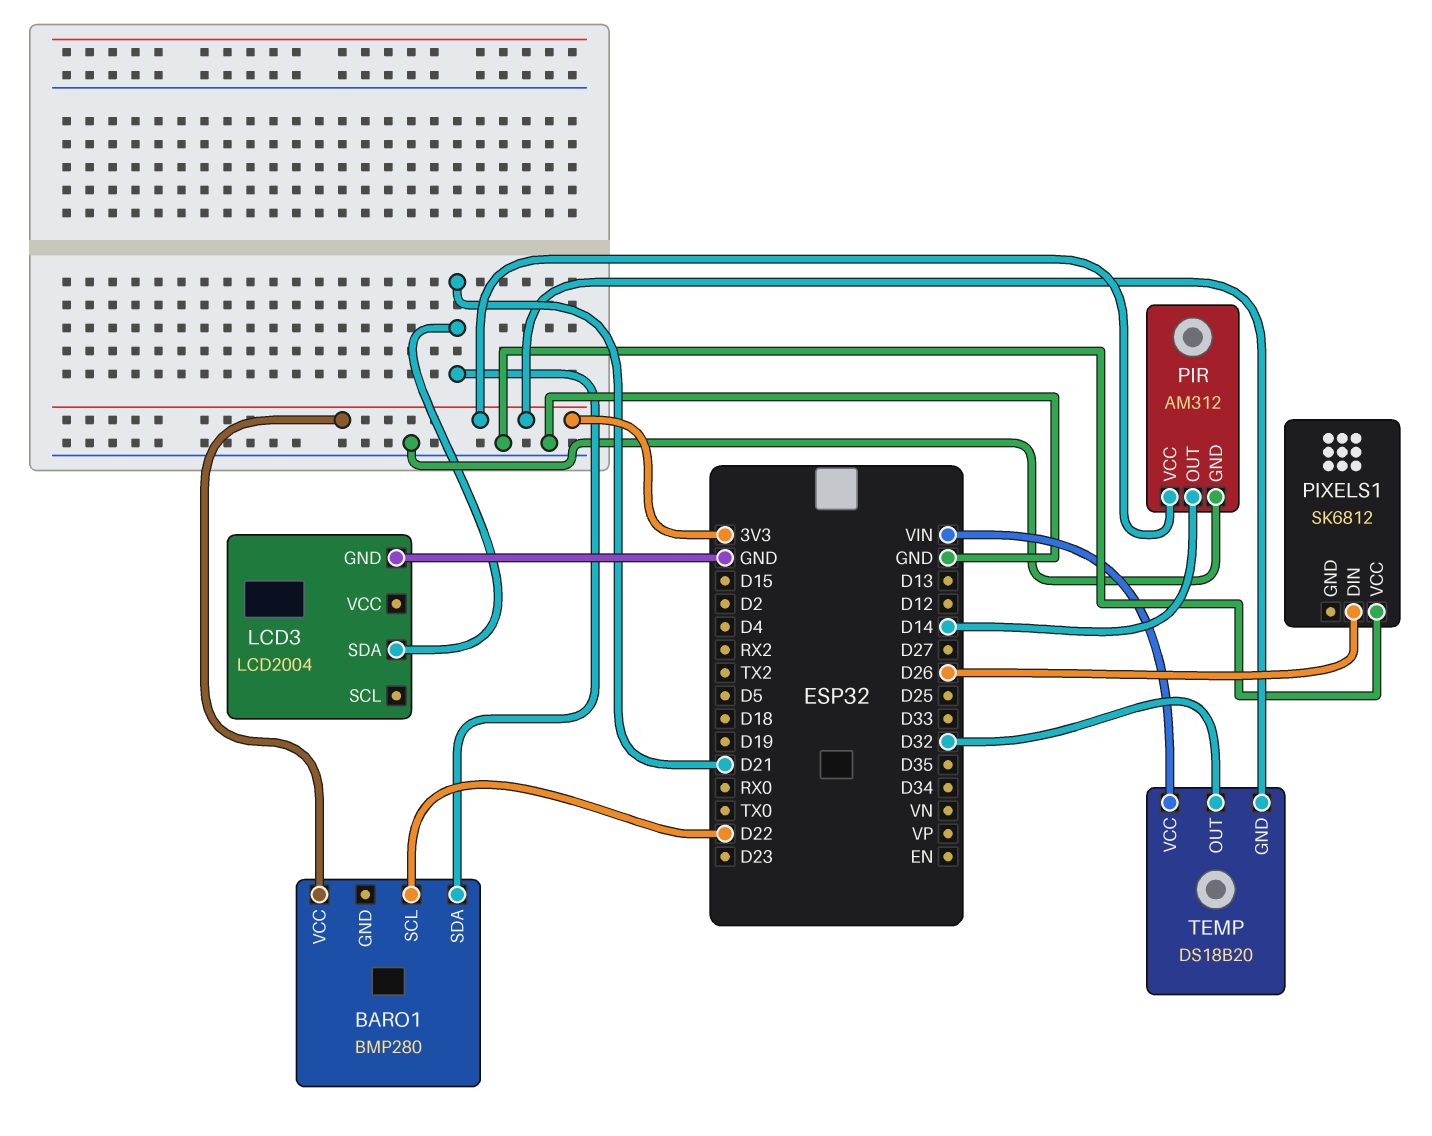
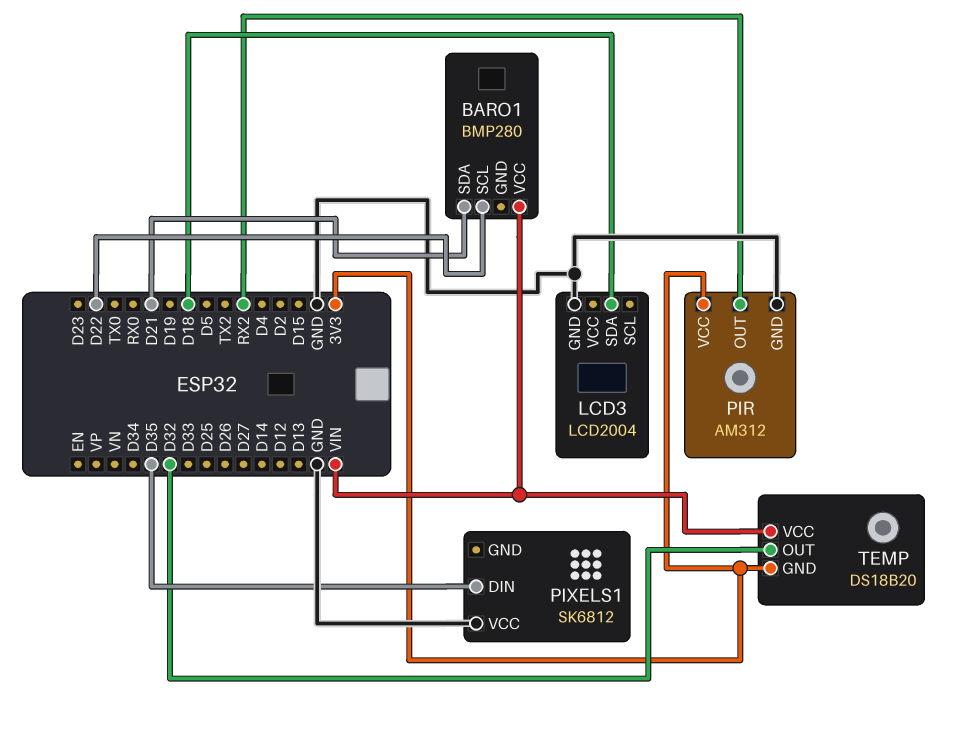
BARO1 pin VCC: 3V3 -> VIN
LCD3 pin SDA: D21 -> D18
PIR pin OUT: D14 -> RX2
PIXELS1 pin DIN: D26 -> D35

